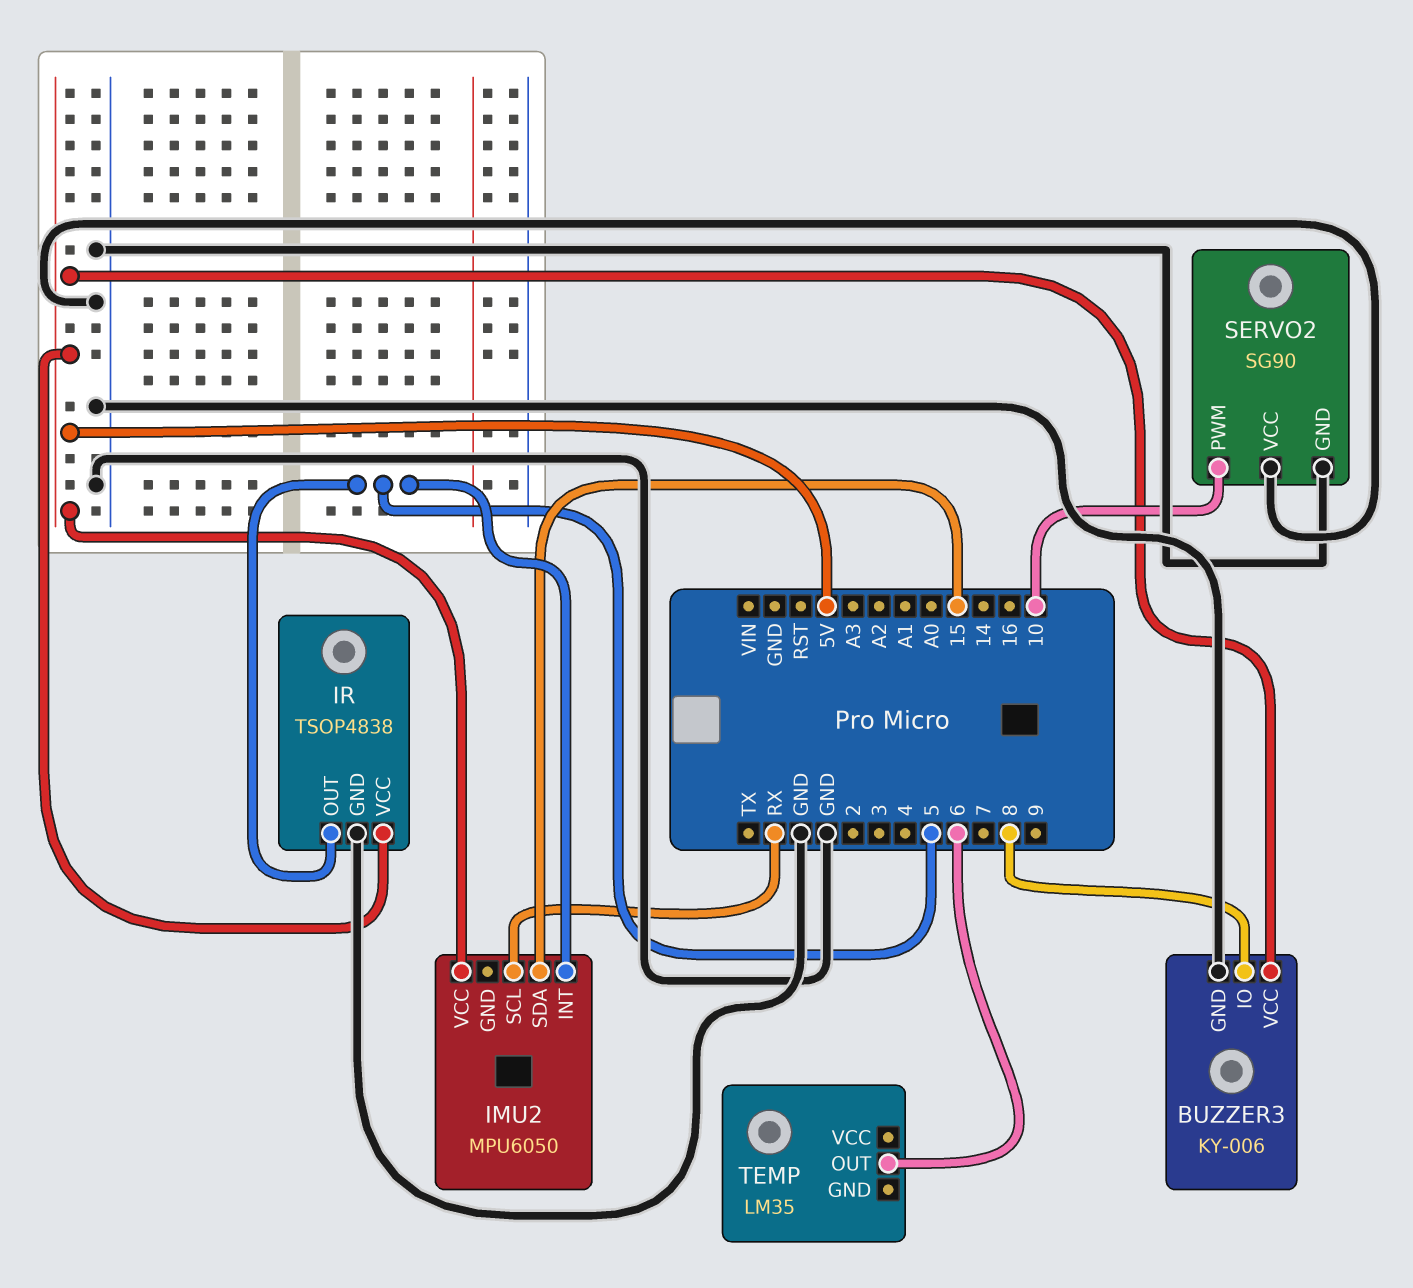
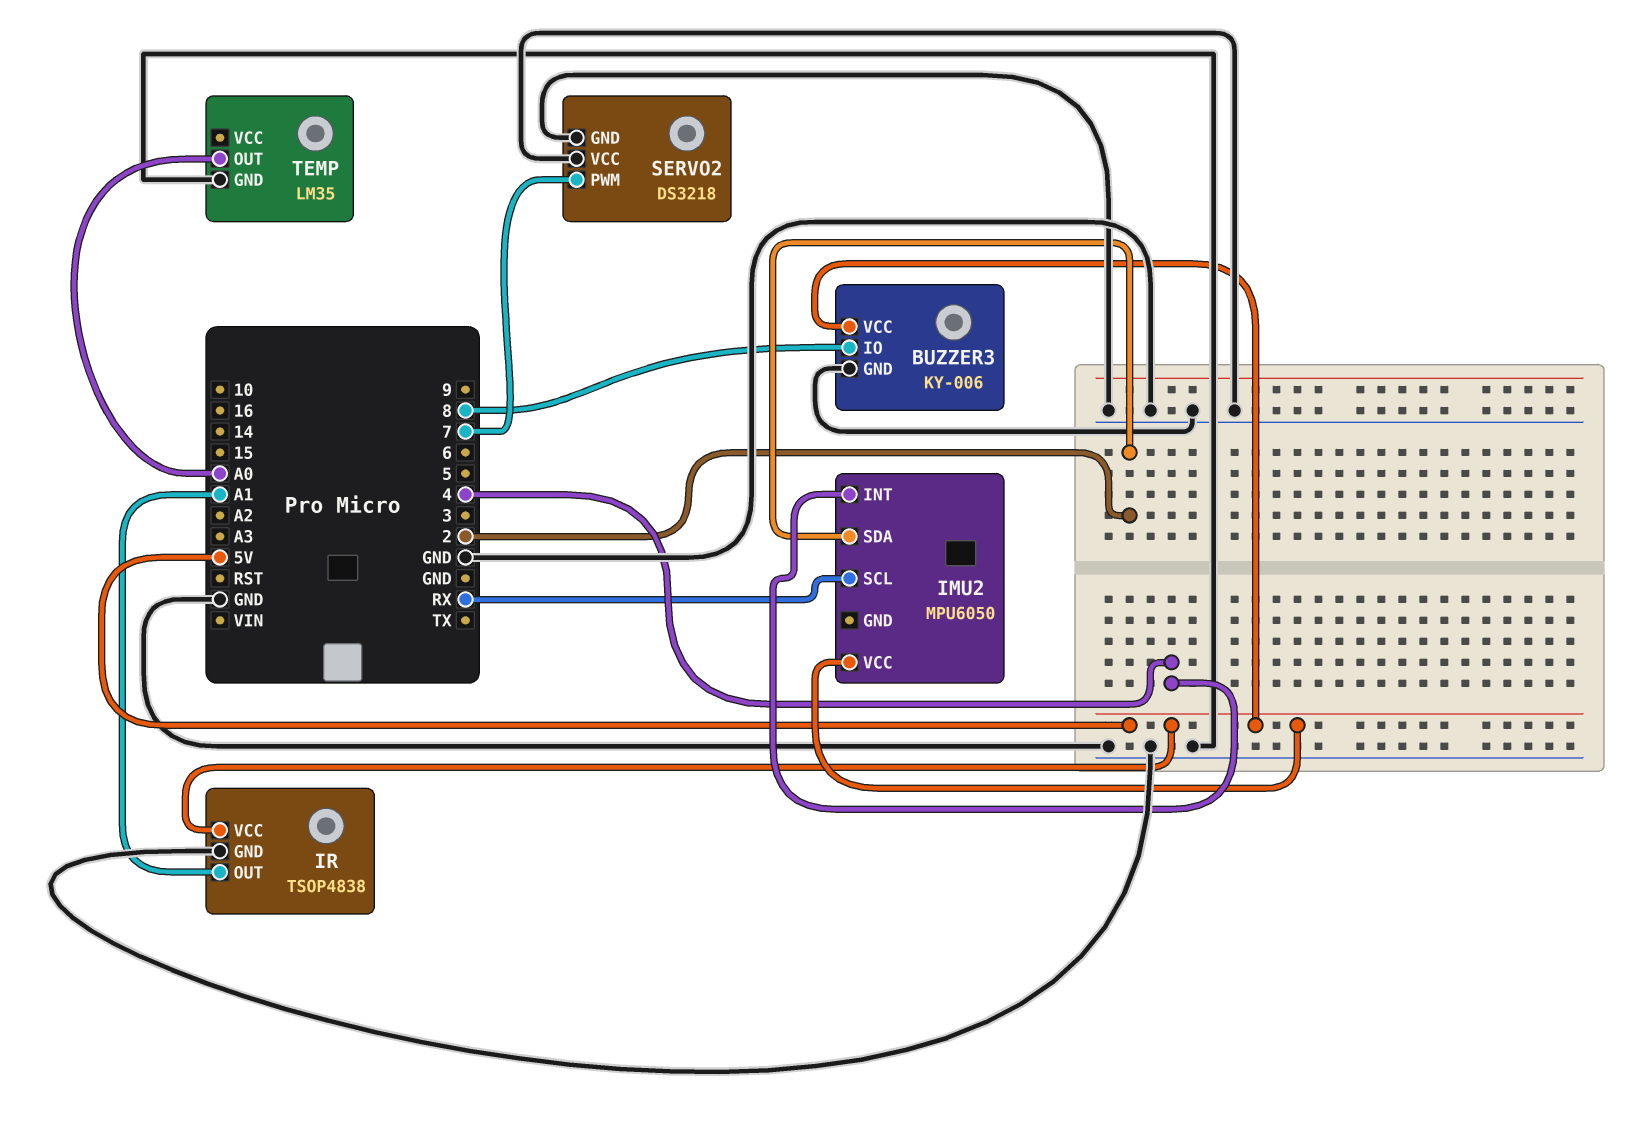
IMU2 pin INT: 5 -> 4
IMU2 pin SDA: 15 -> 2
IR pin OUT: 5 -> A1
SERVO2: SG90 -> DS3218
SERVO2 pin PWM: 10 -> 7
TEMP pin GND: none -> GND
TEMP pin OUT: 6 -> A0

